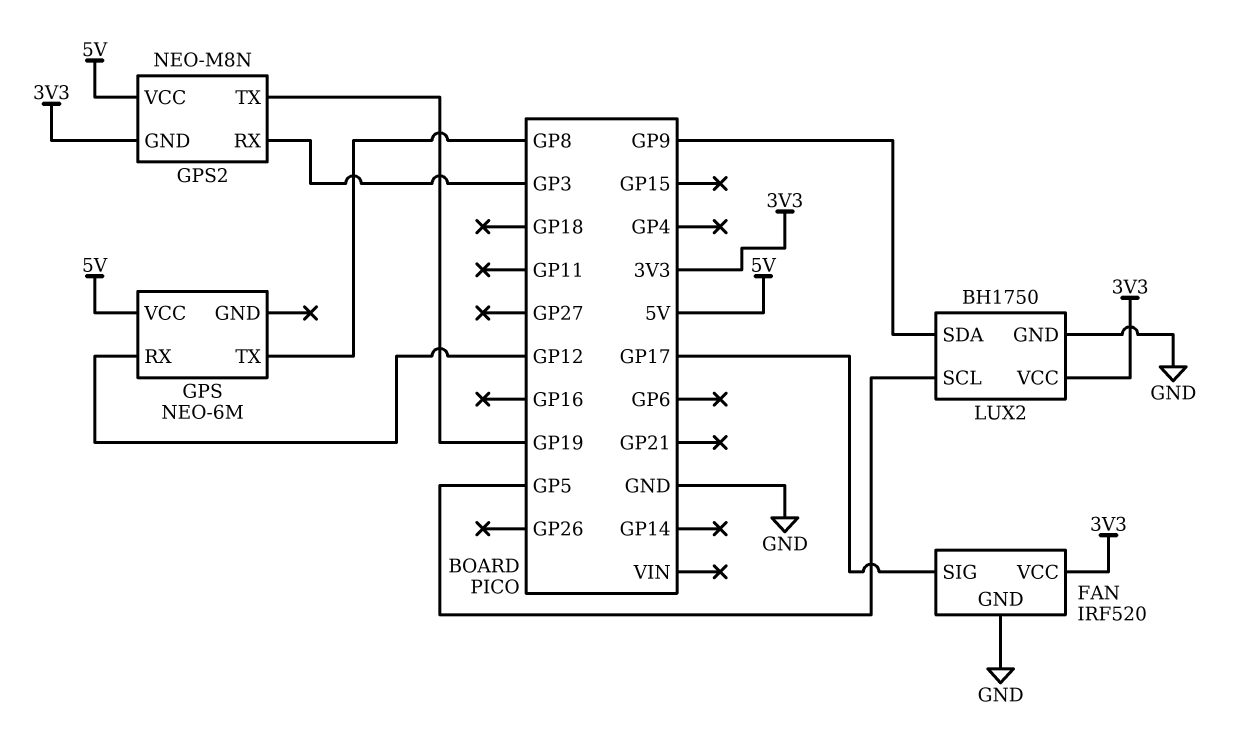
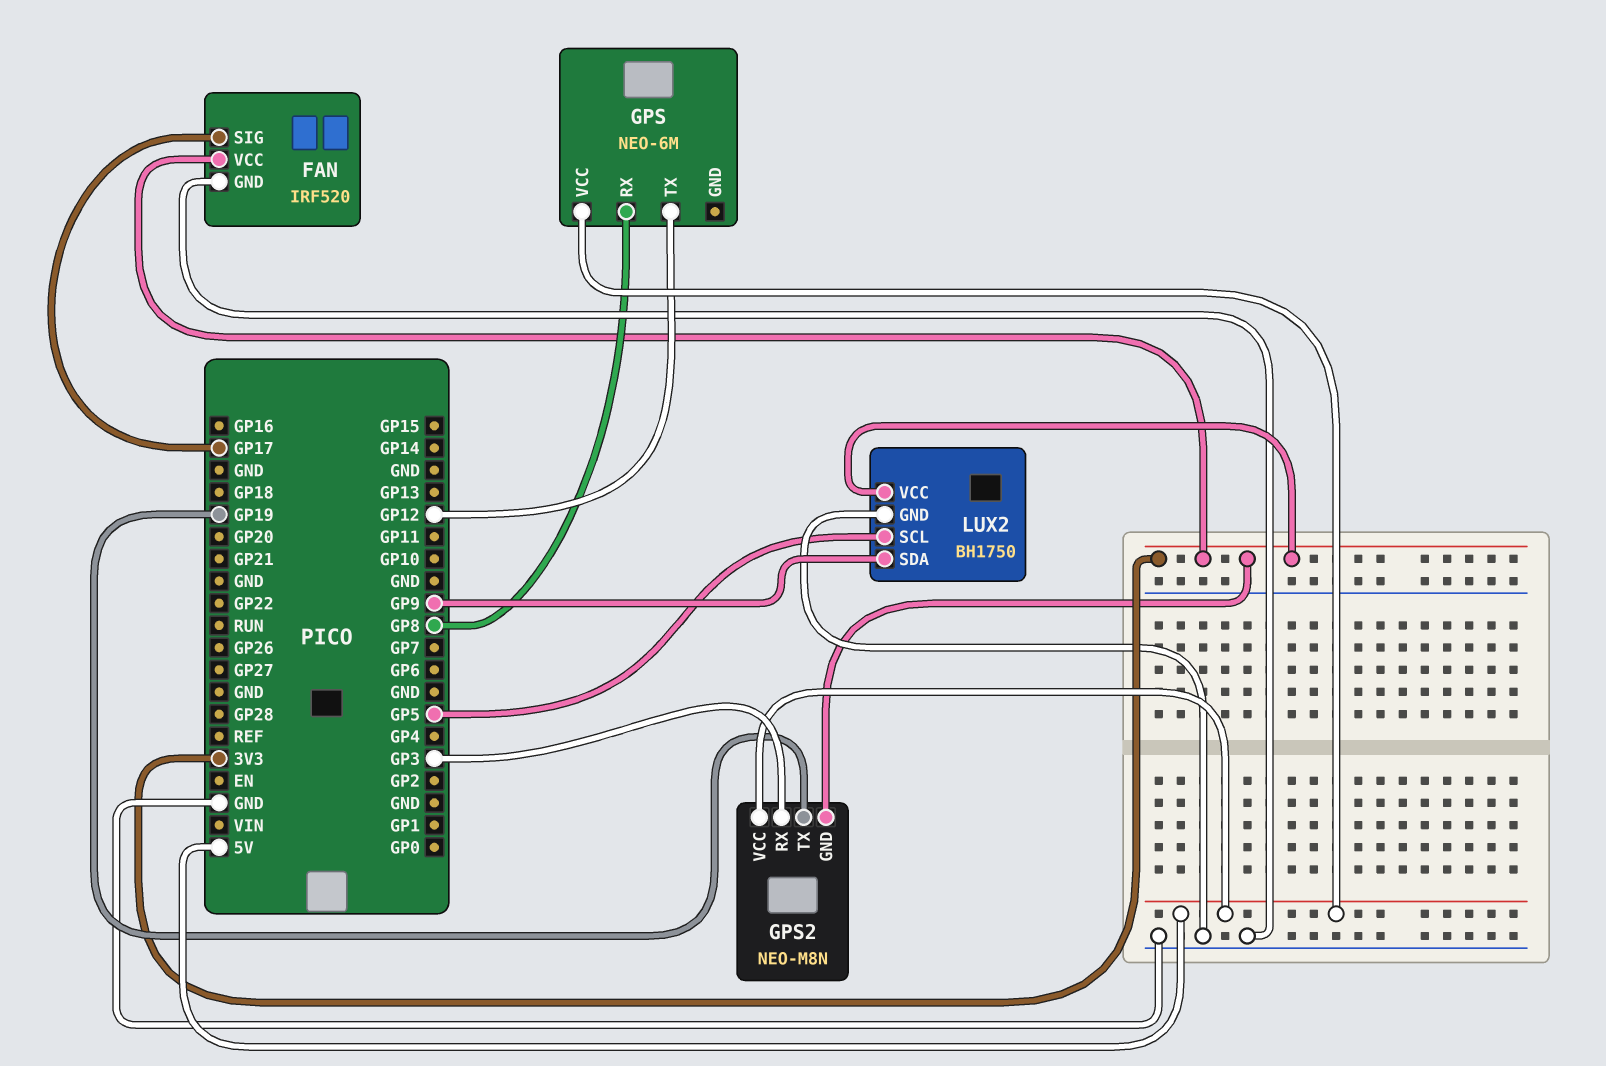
GPS pin RX: GP12 -> GP8
GPS pin TX: GP8 -> GP12

